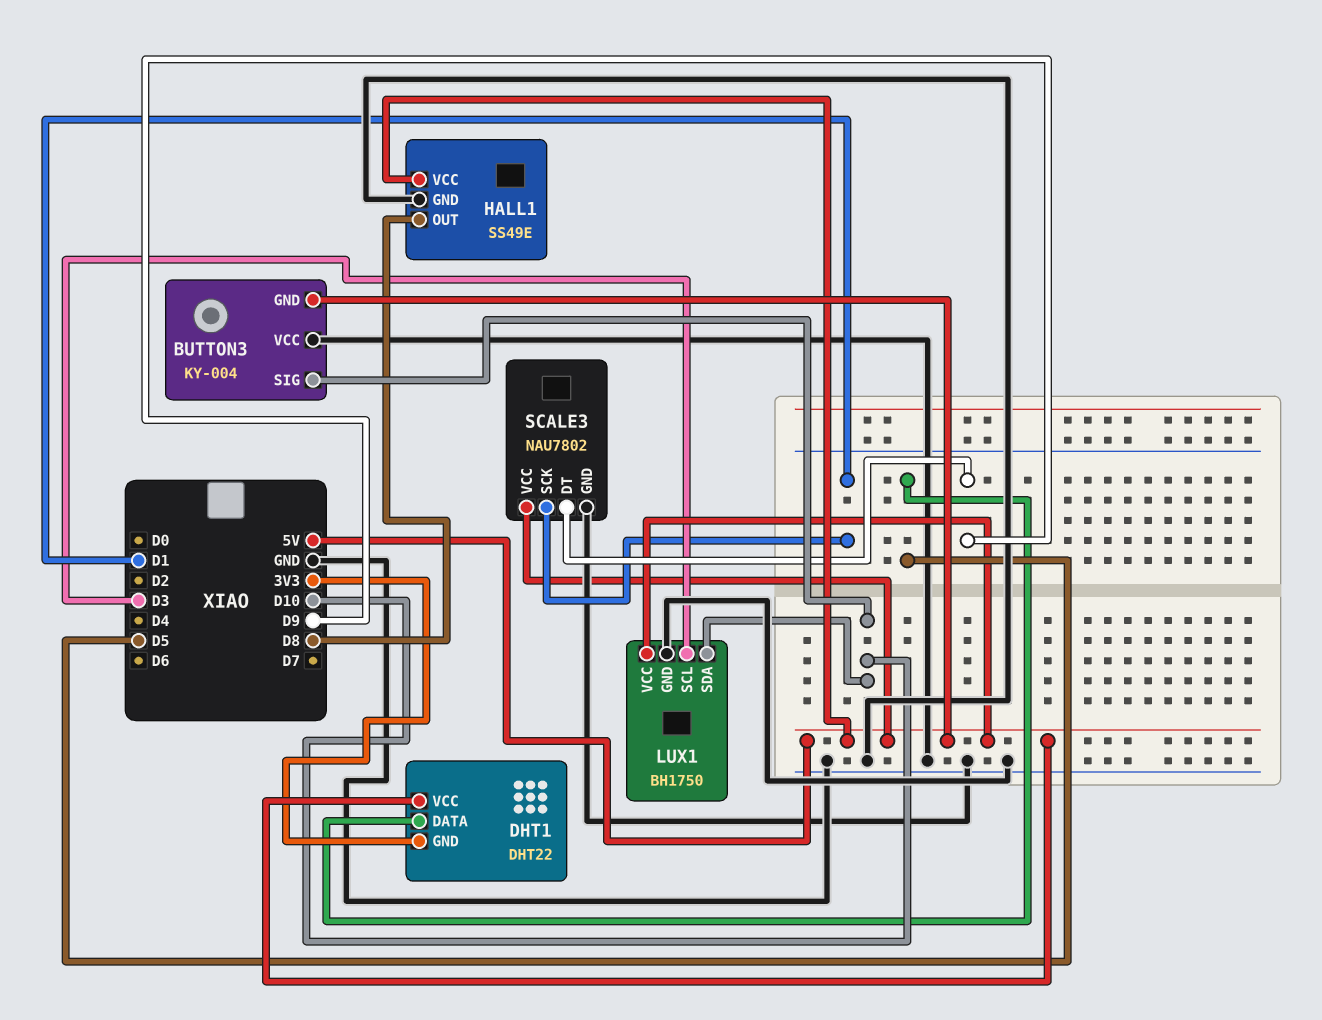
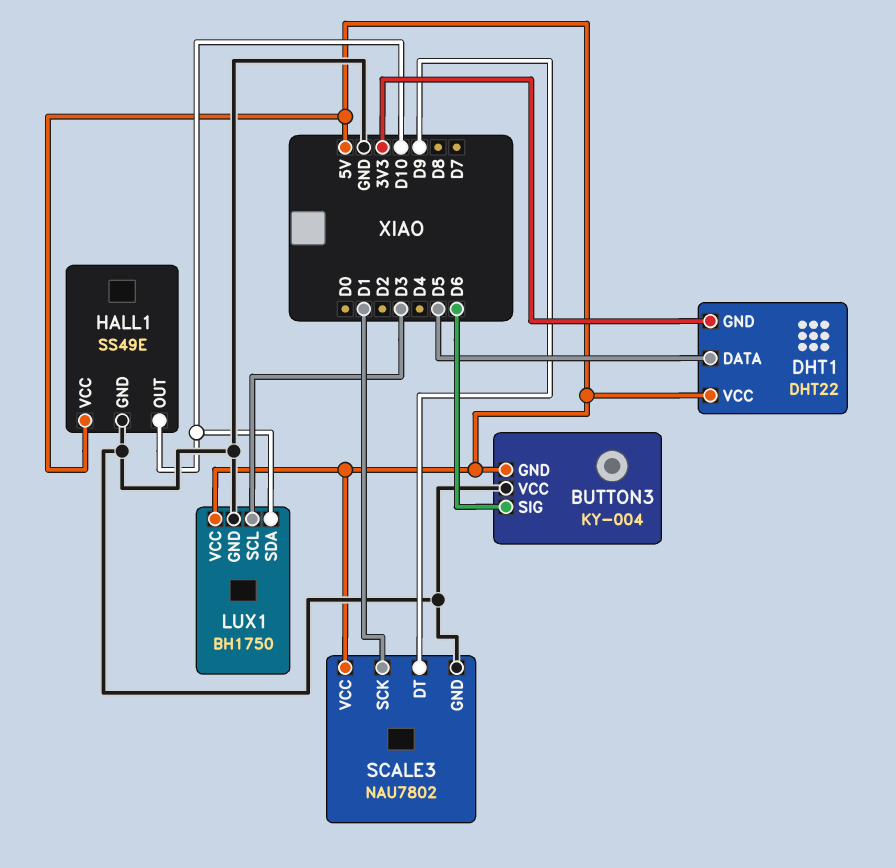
BUTTON3 pin SIG: D10 -> D6
HALL1 pin OUT: D8 -> D10

